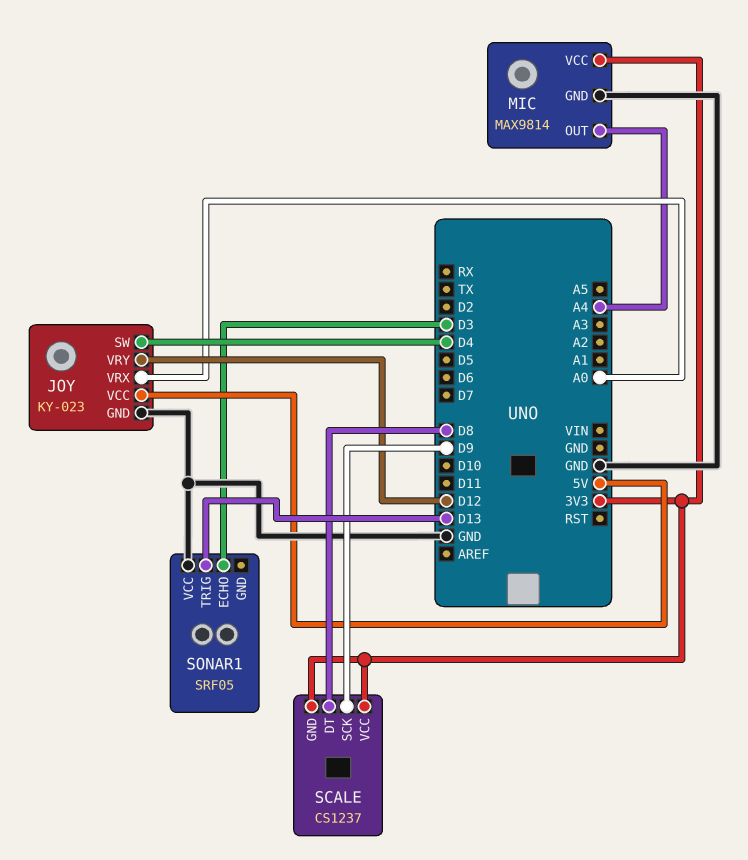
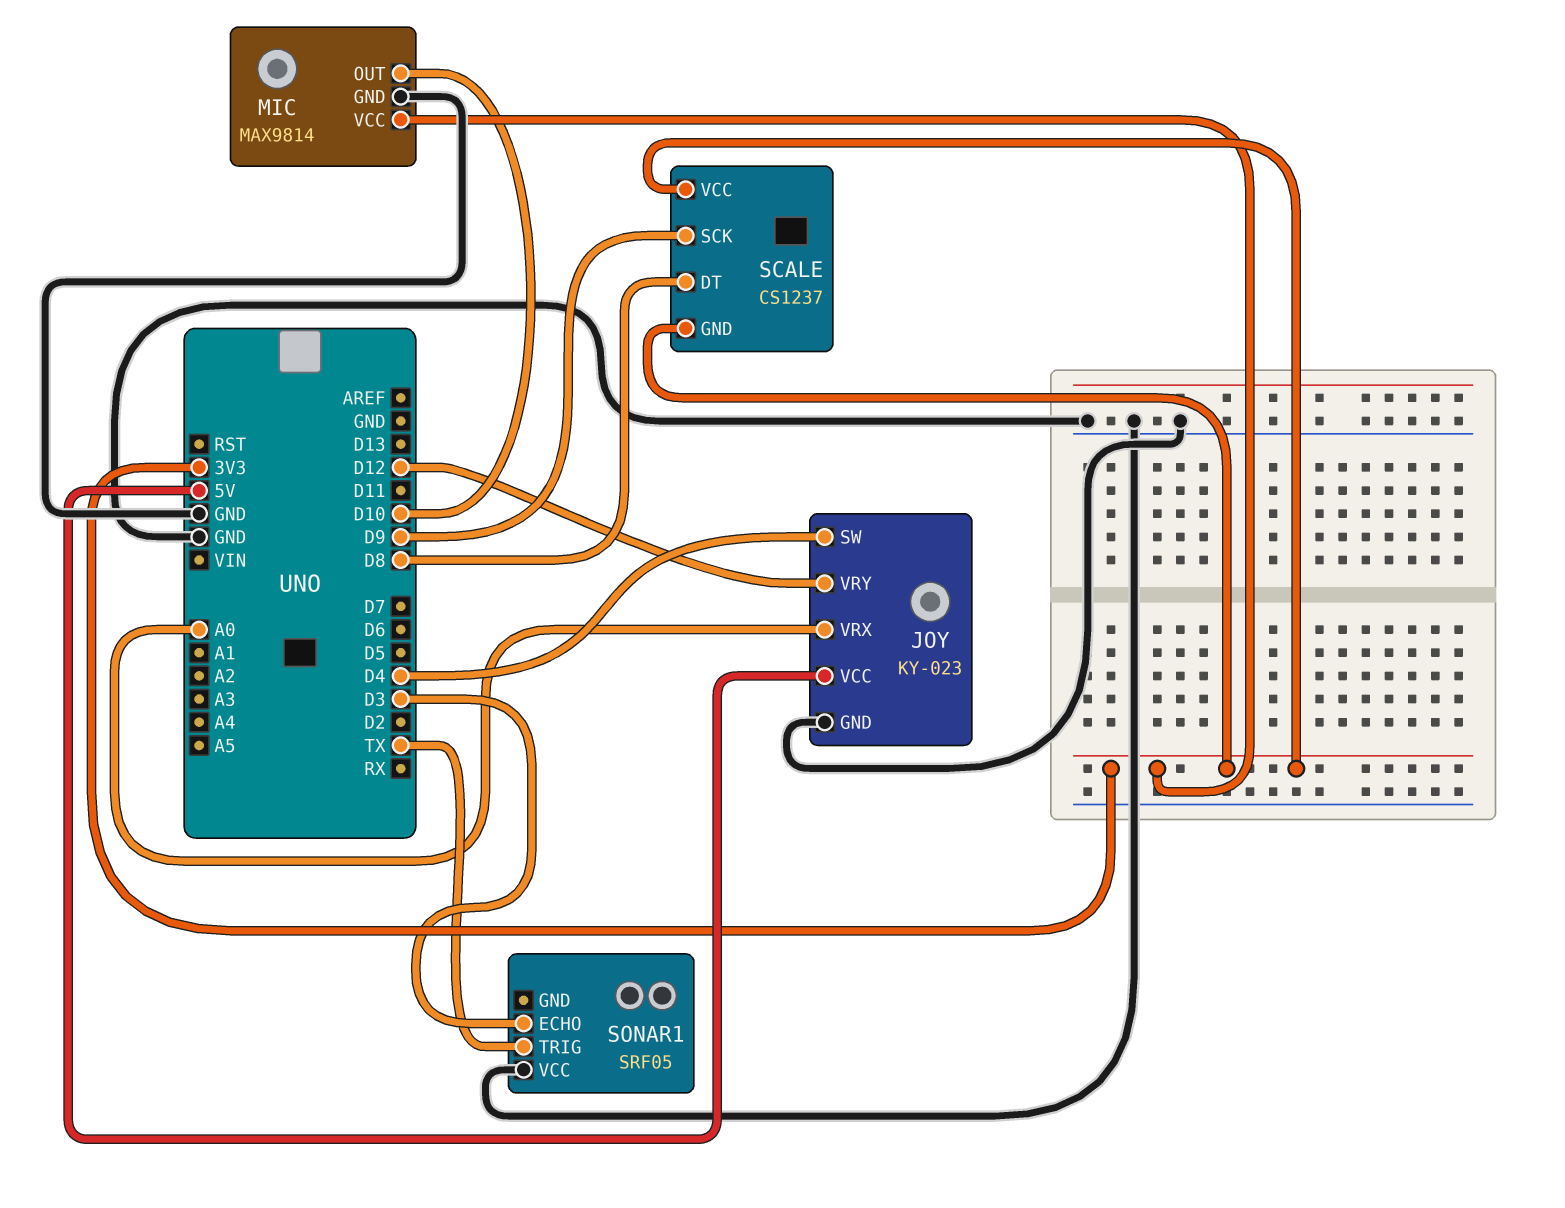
MIC pin OUT: A4 -> D10
SONAR1 pin TRIG: D13 -> TX

